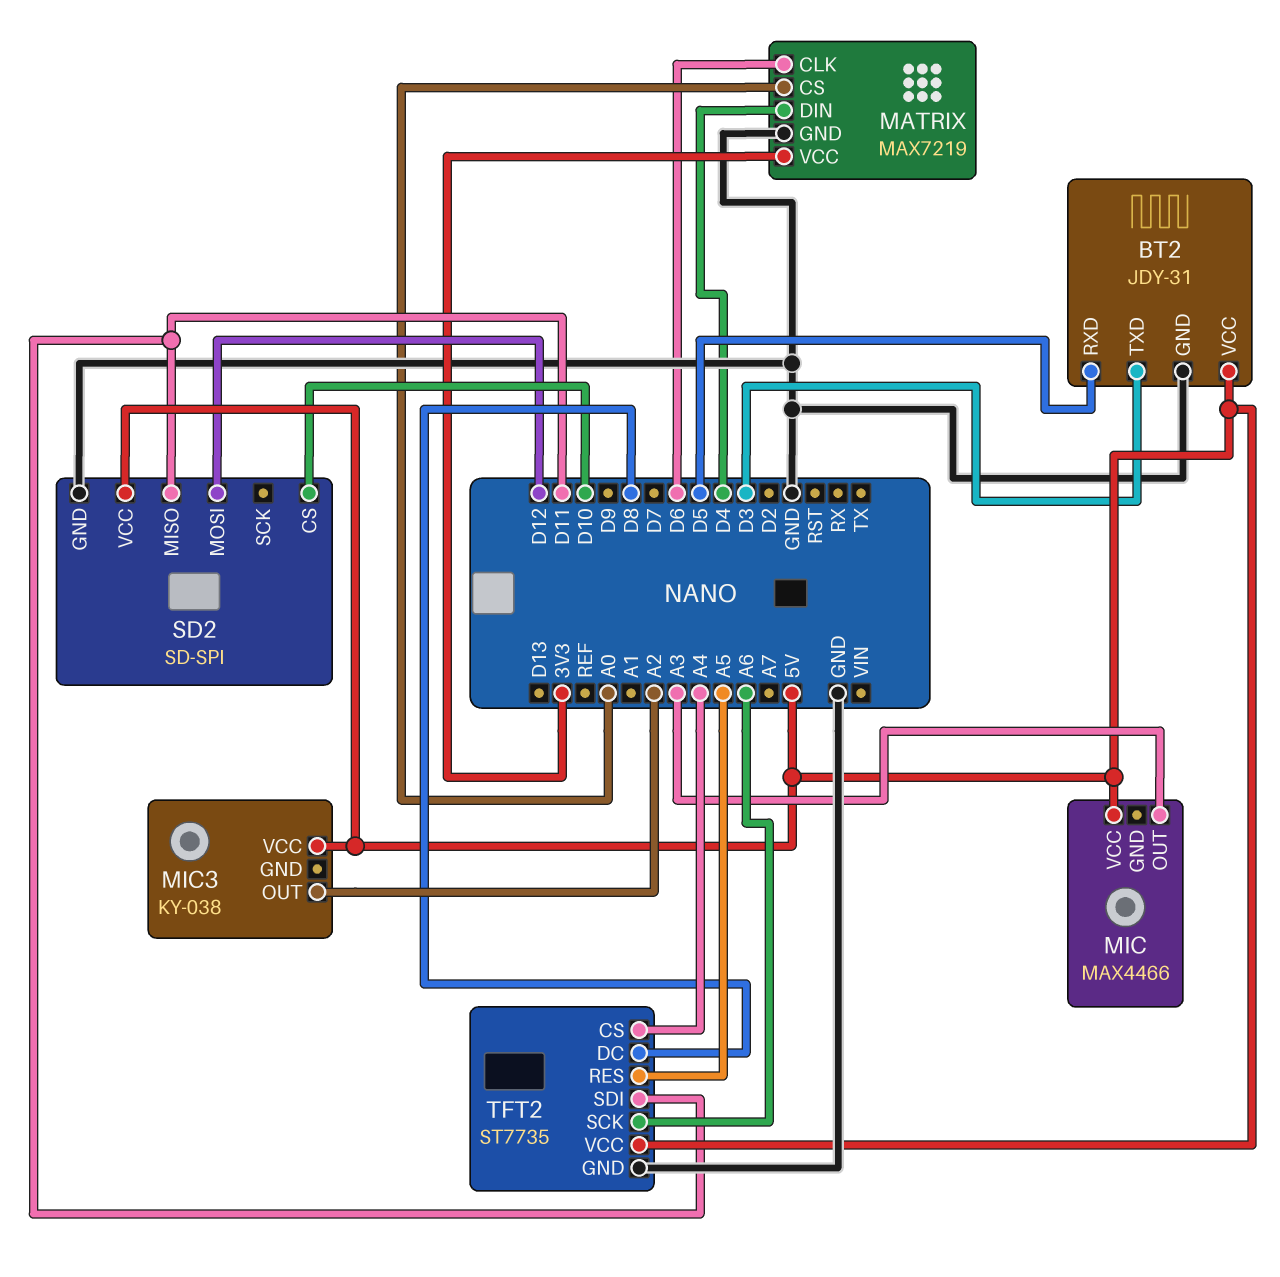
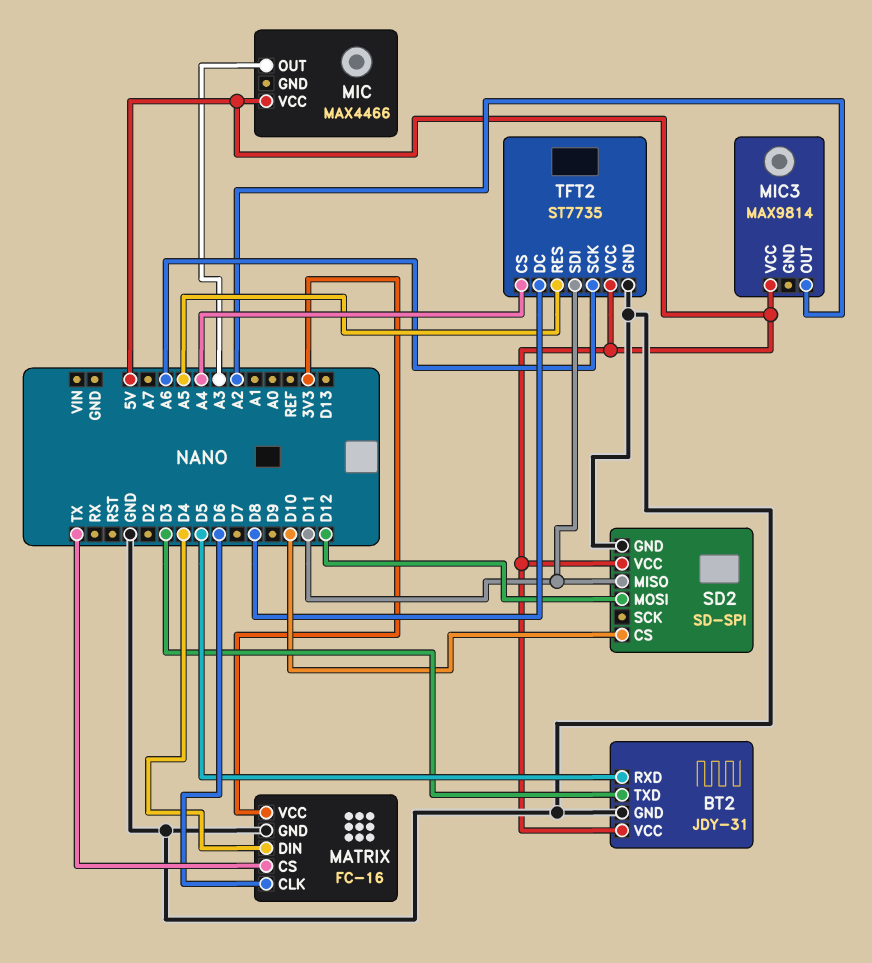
MATRIX: MAX7219 -> FC-16
MATRIX pin CS: A0 -> TX
MIC3: KY-038 -> MAX9814

